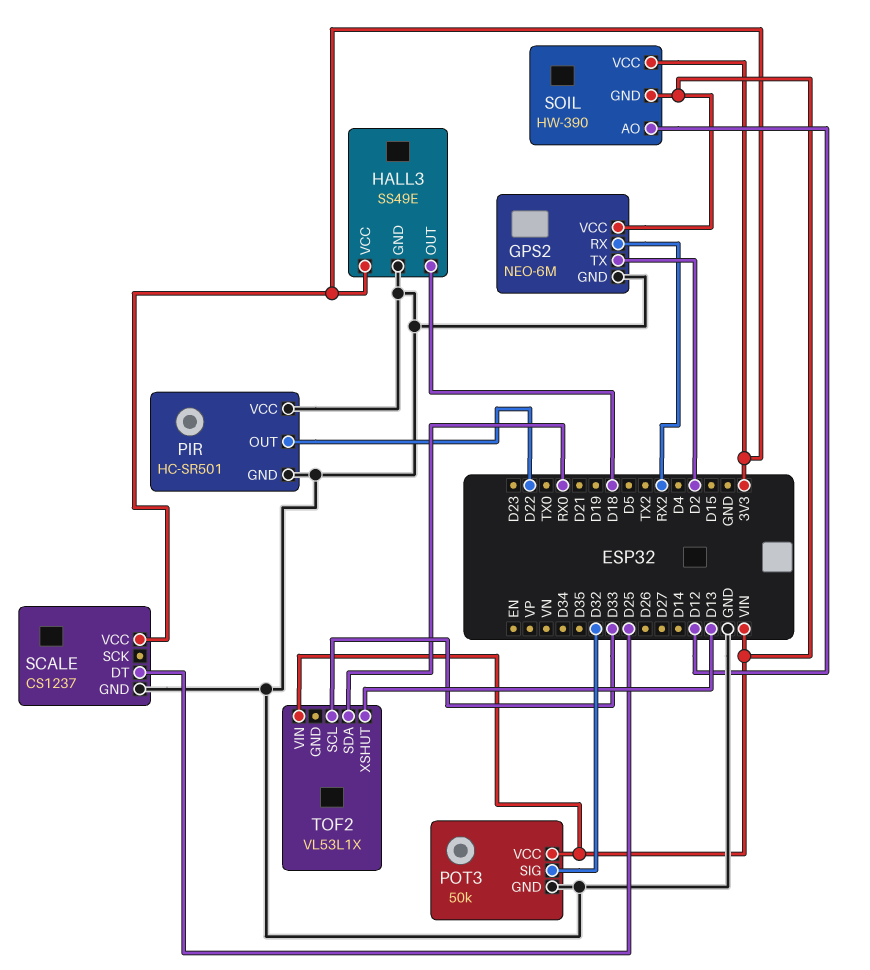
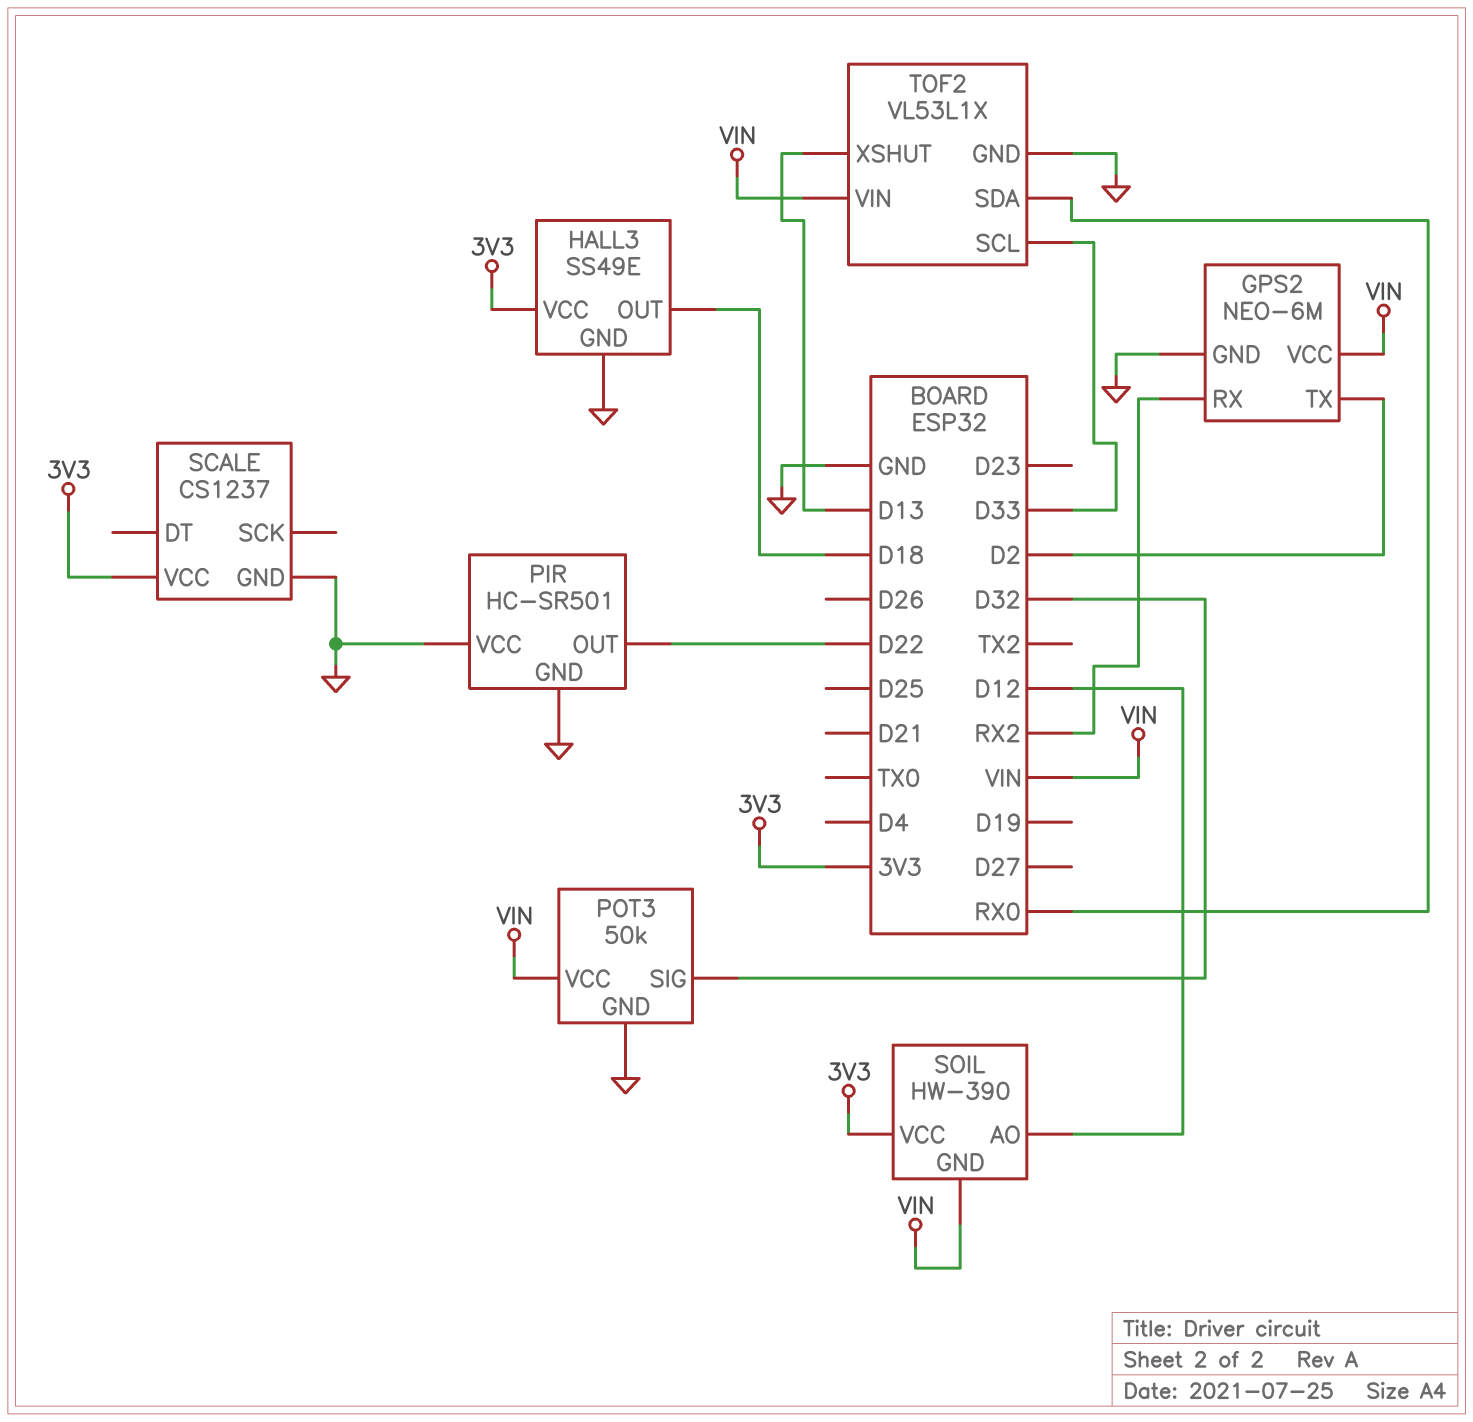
SCALE pin DT: D25 -> none
TOF2 pin GND: none -> GND

